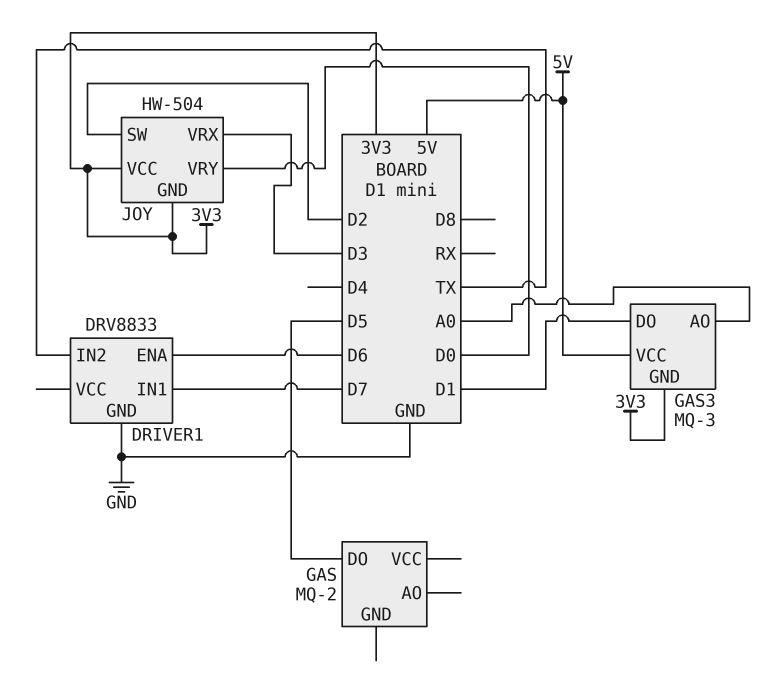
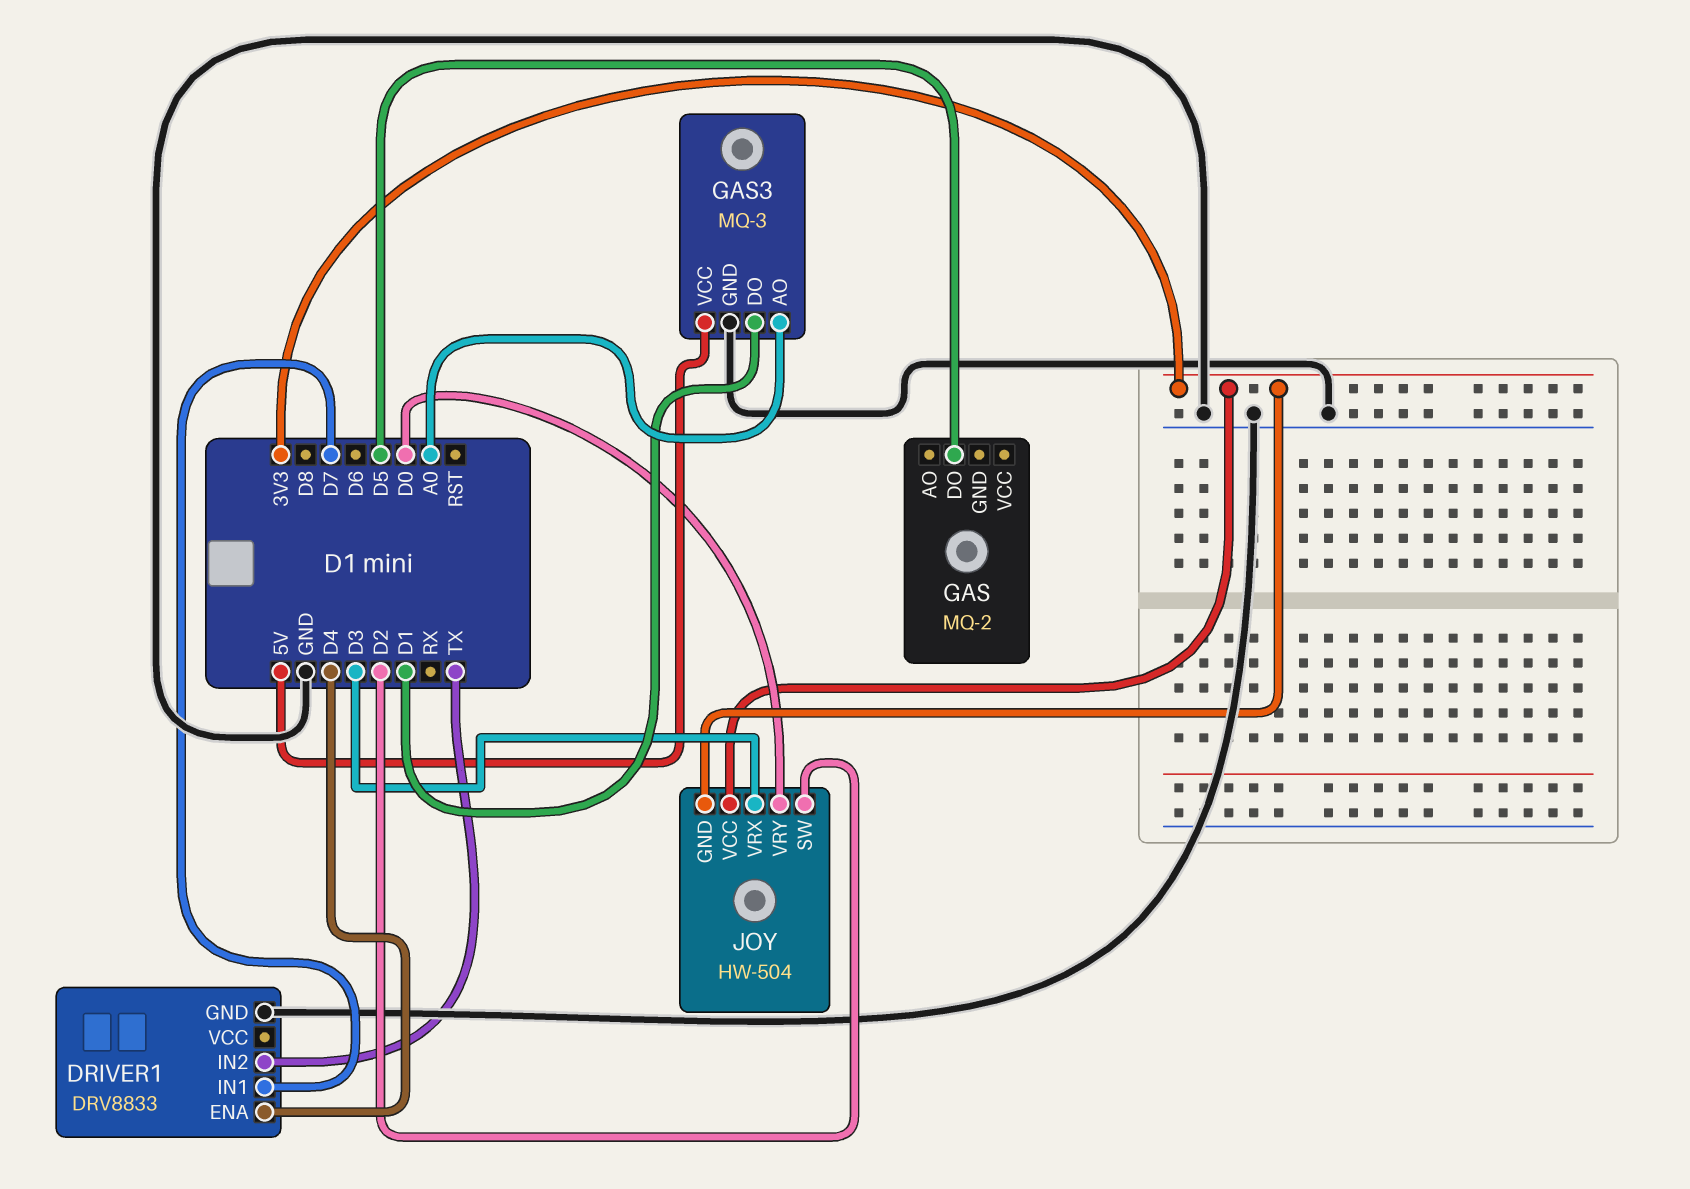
DRIVER1 pin ENA: D6 -> D4
GAS3 pin GND: 3V3 -> GND

